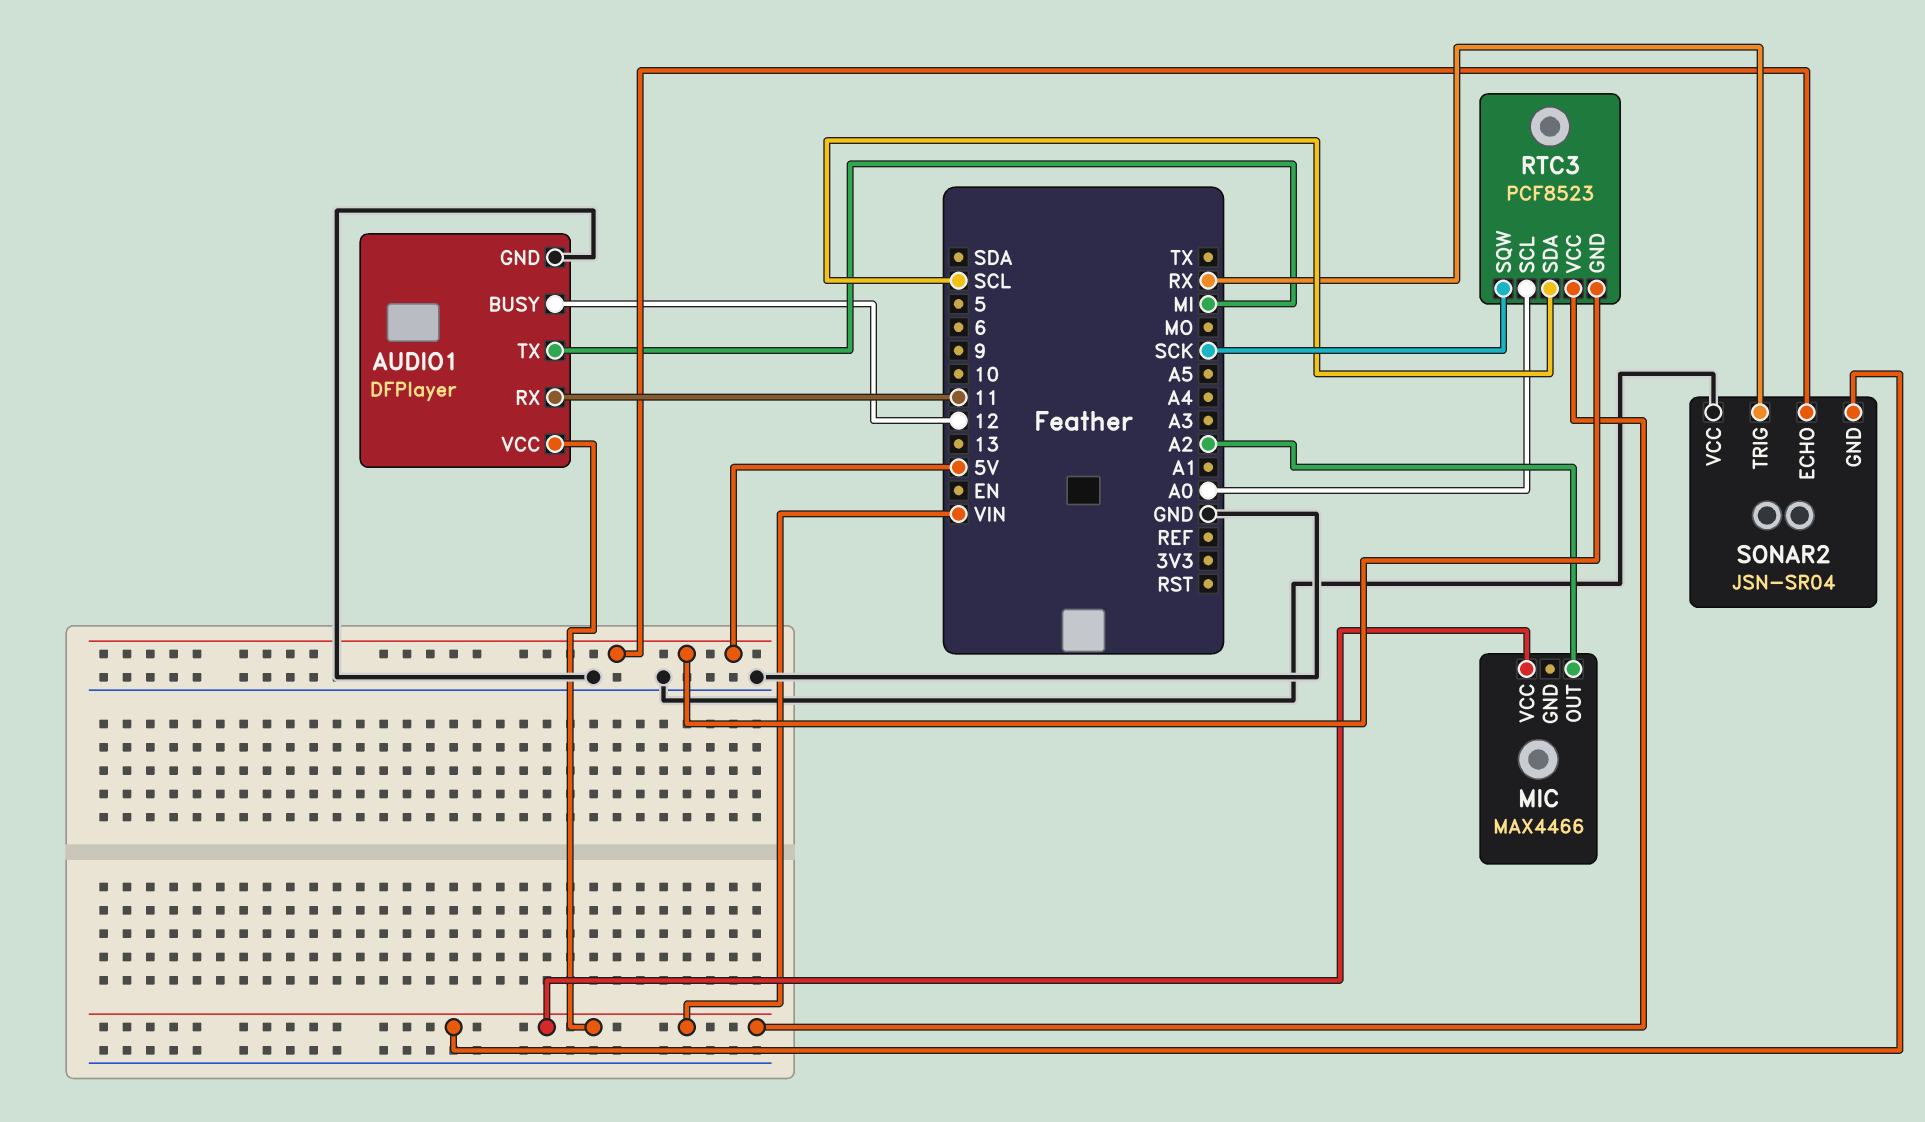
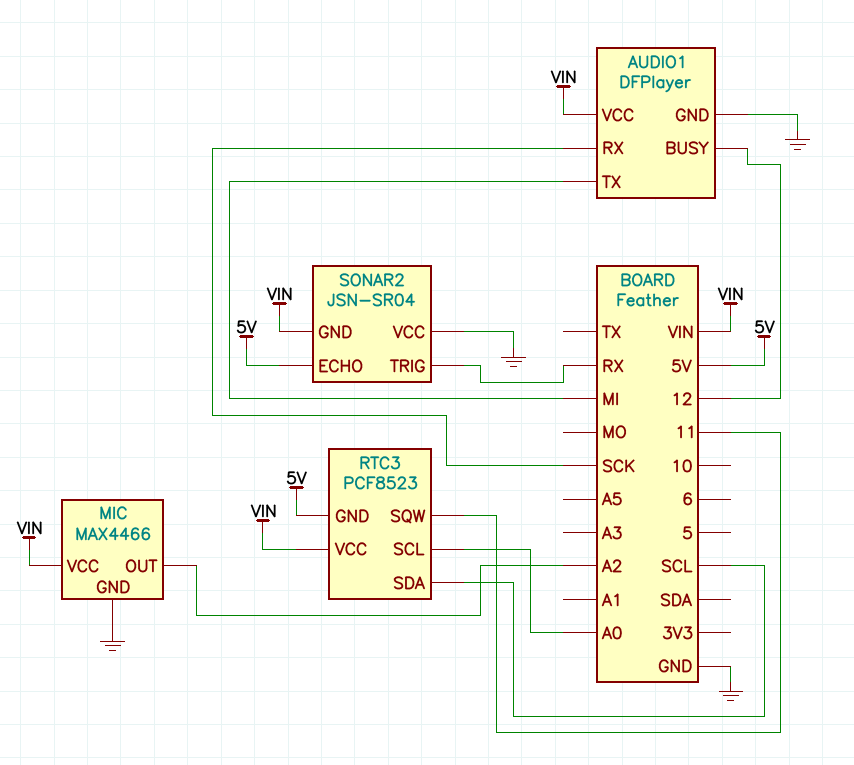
AUDIO1 pin RX: 11 -> SCK
MIC pin GND: none -> GND
RTC3 pin SQW: SCK -> 11

